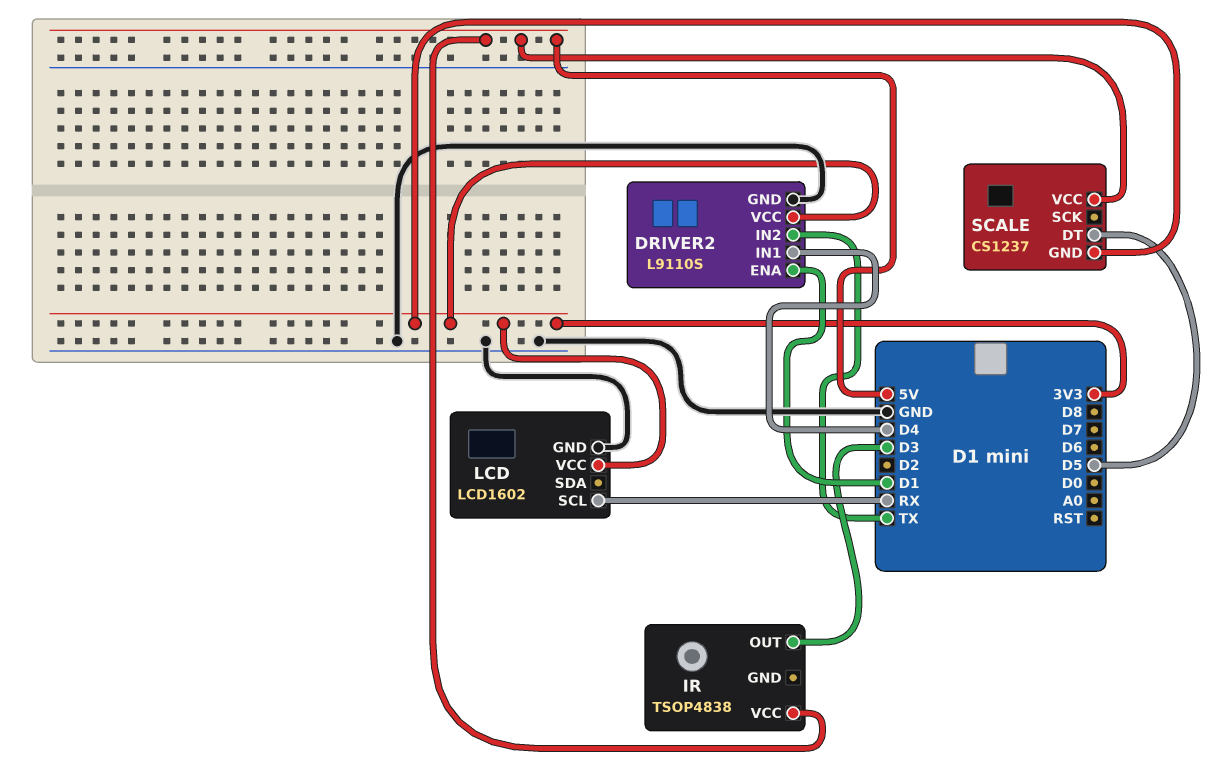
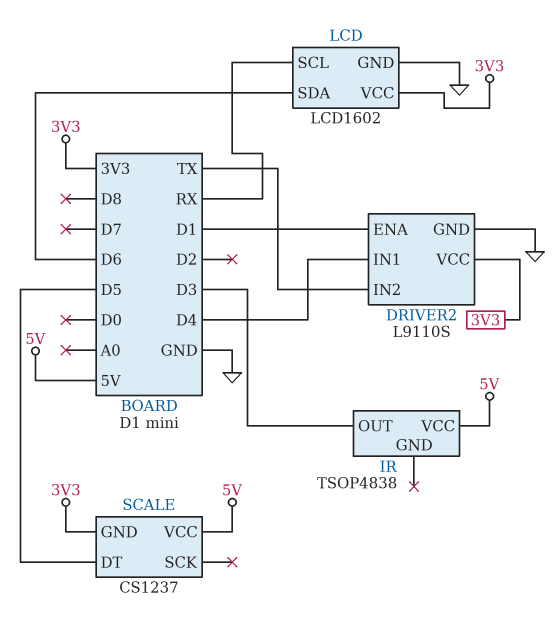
LCD pin SDA: none -> D6

